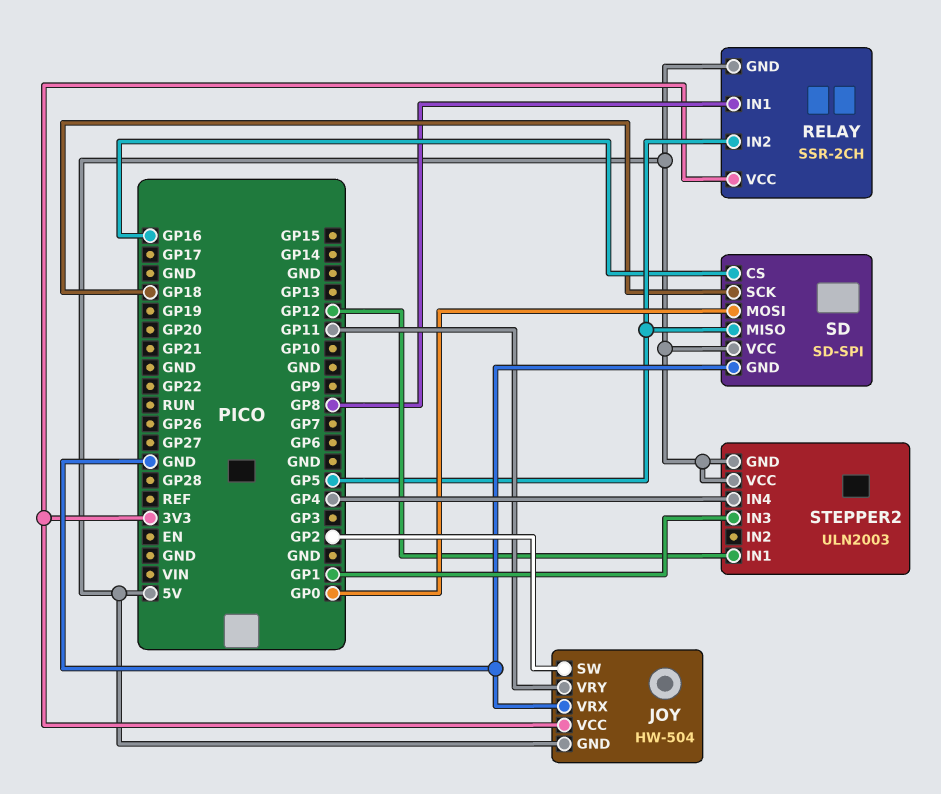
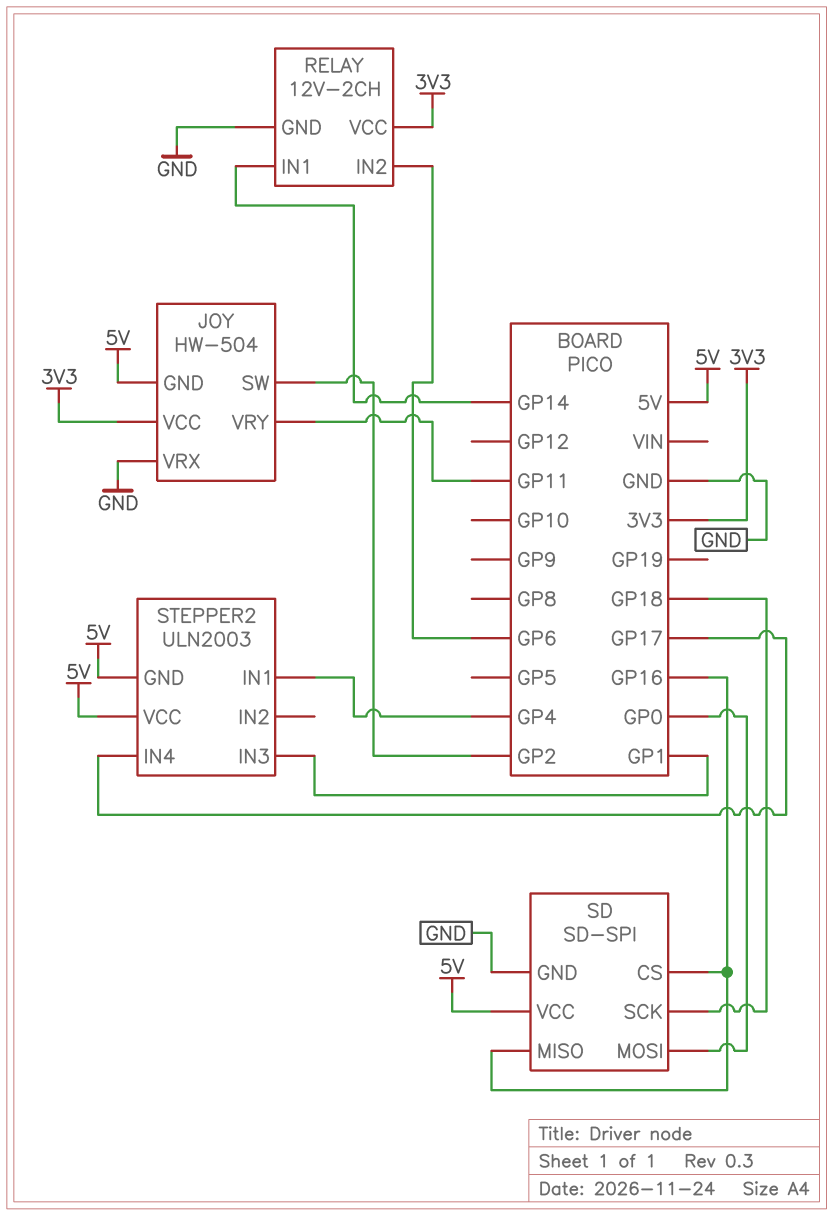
RELAY: SSR-2CH -> 12V-2CH
RELAY pin GND: 5V -> GND
RELAY pin IN1: GP8 -> GP14
RELAY pin IN2: GP5 -> GP6
SD pin MISO: GP5 -> GP16
STEPPER2 pin IN1: GP12 -> GP4
STEPPER2 pin IN4: GP4 -> GP17

